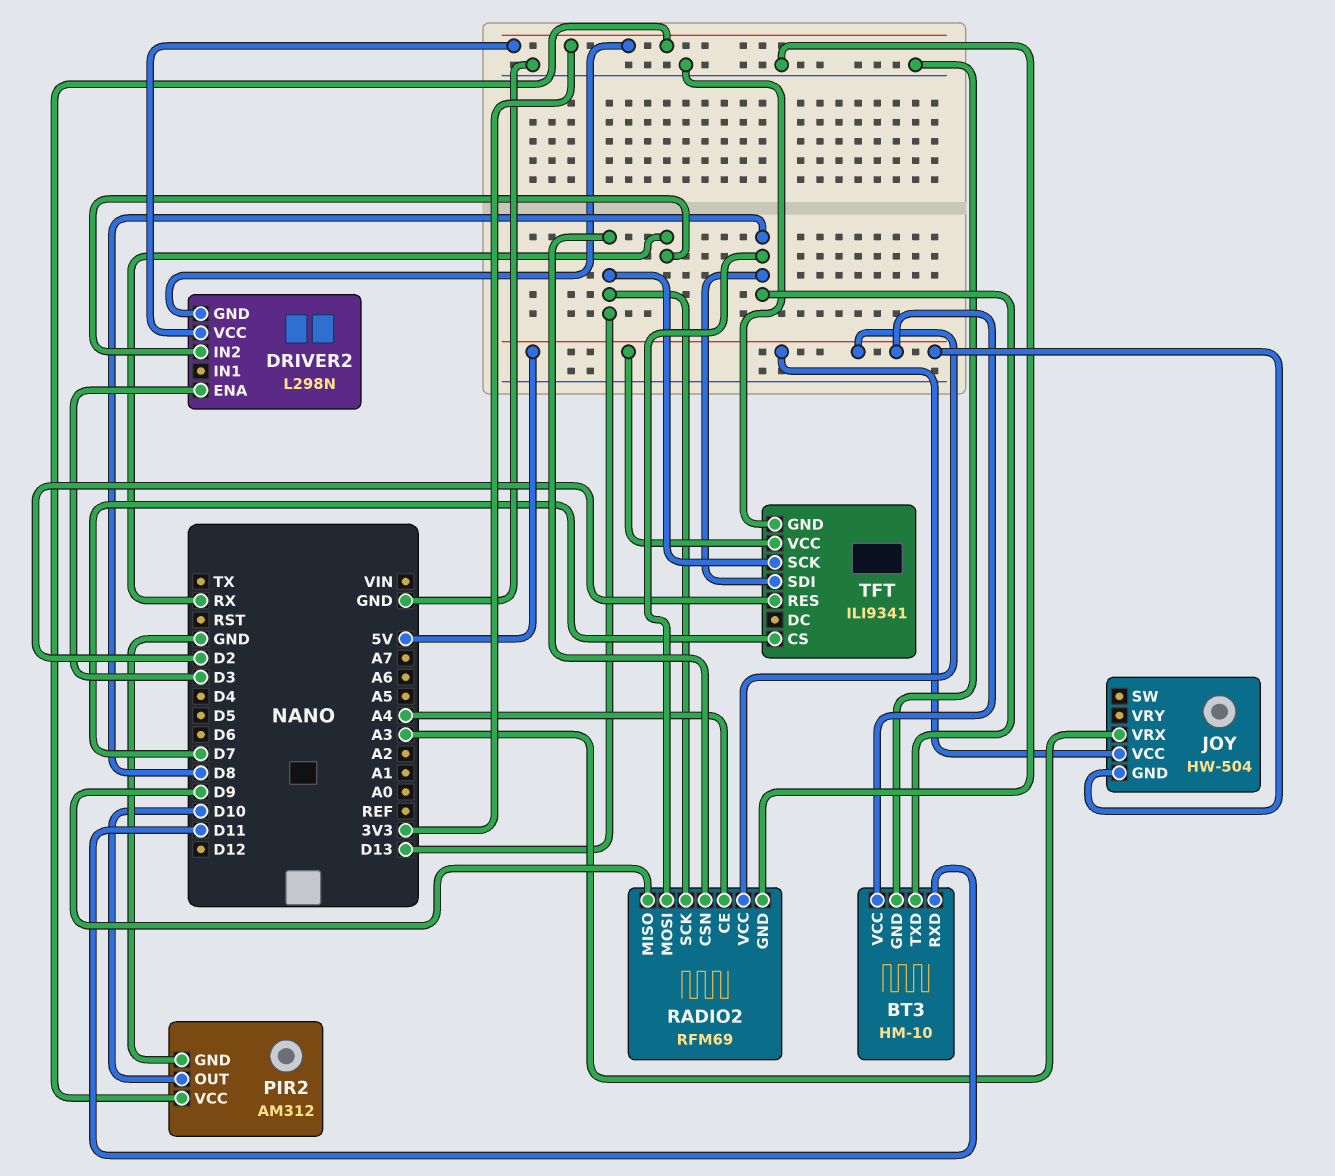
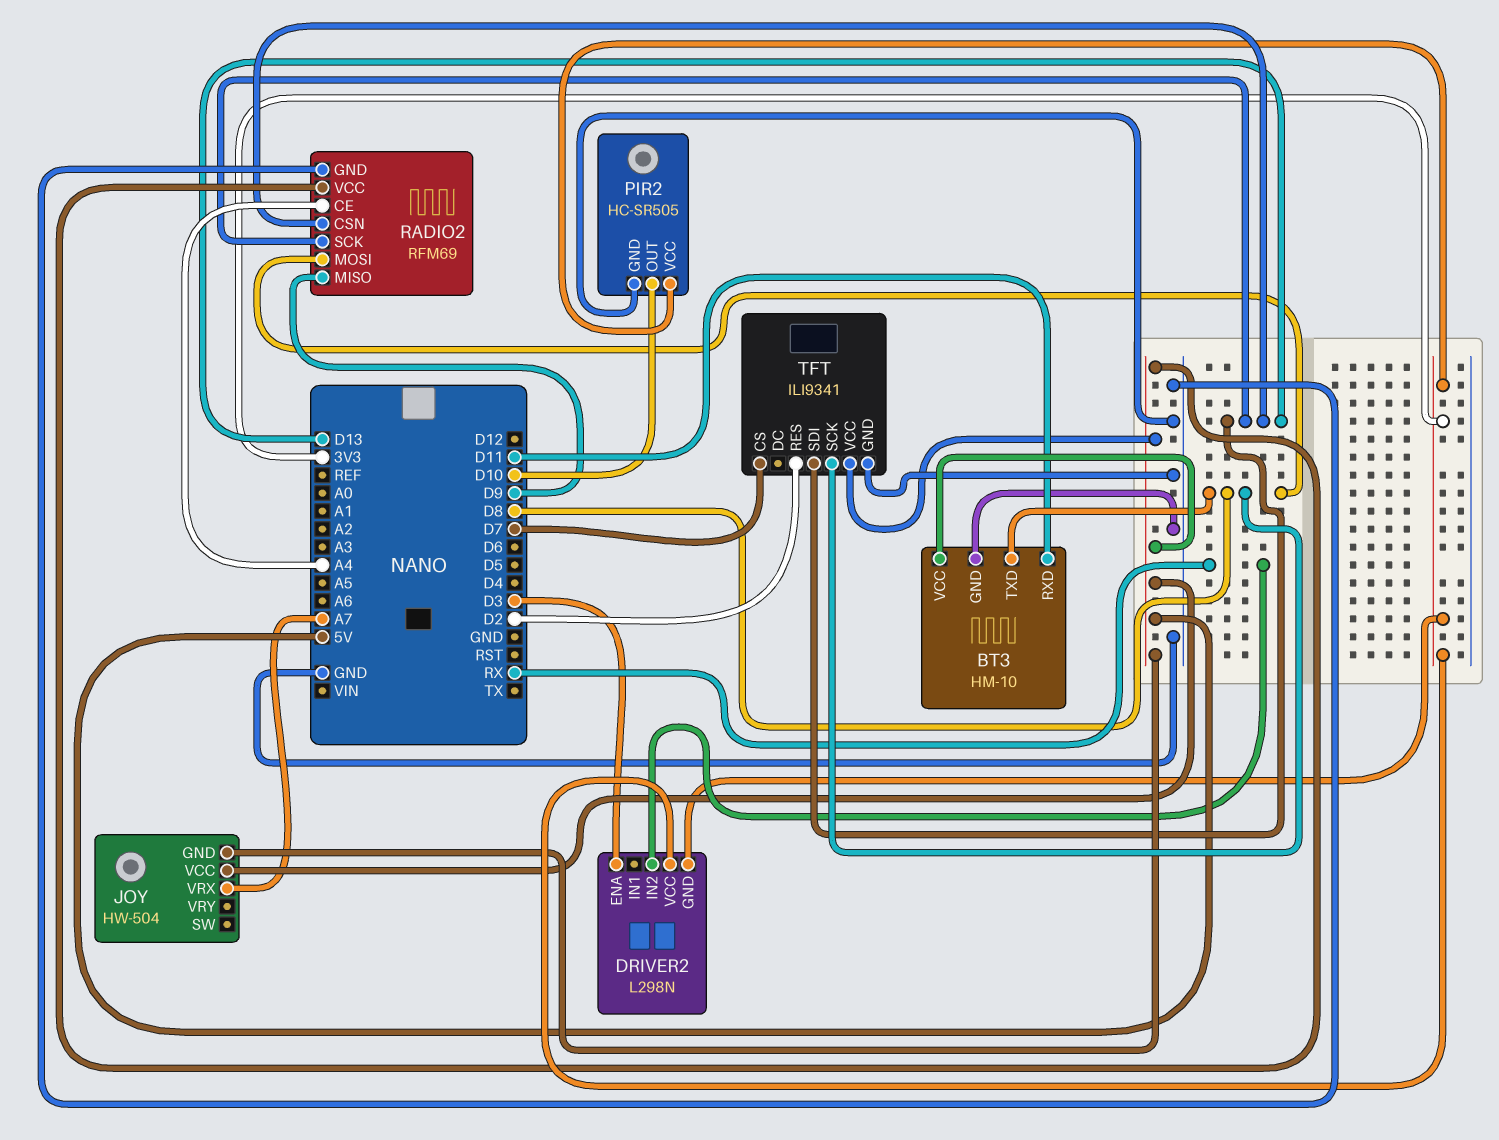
JOY pin VRX: A3 -> A7
PIR2: AM312 -> HC-SR505
TFT pin SCK: D13 -> D8
TFT pin SDI: D8 -> D13

